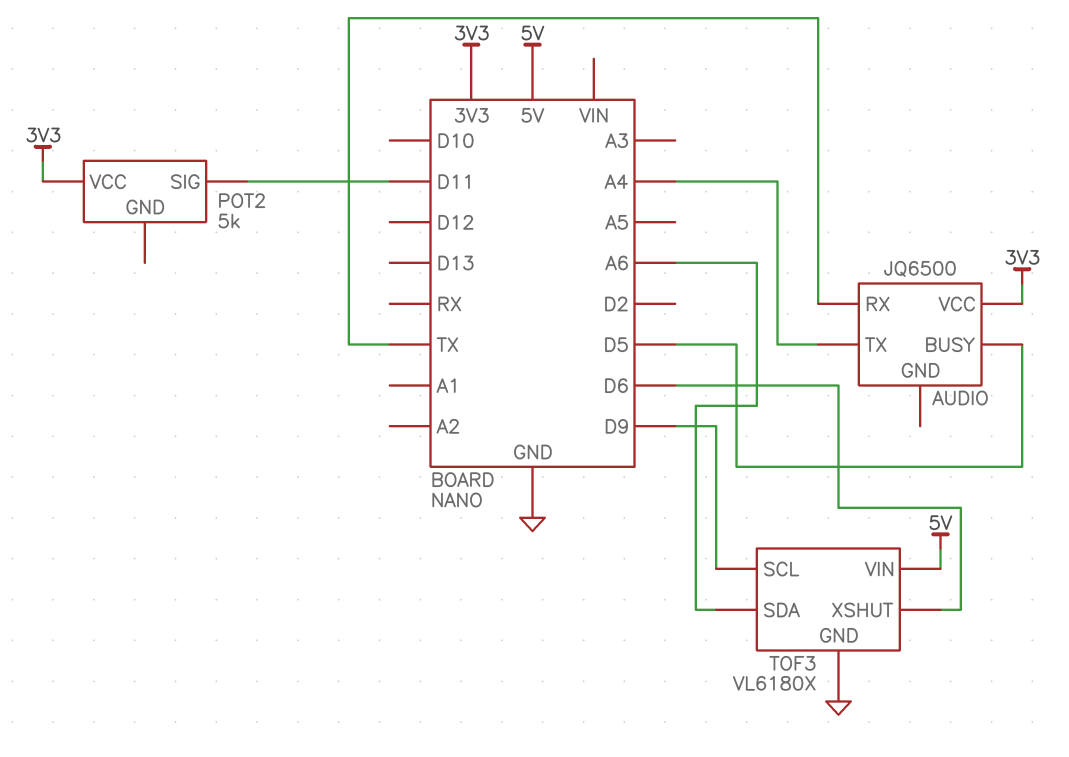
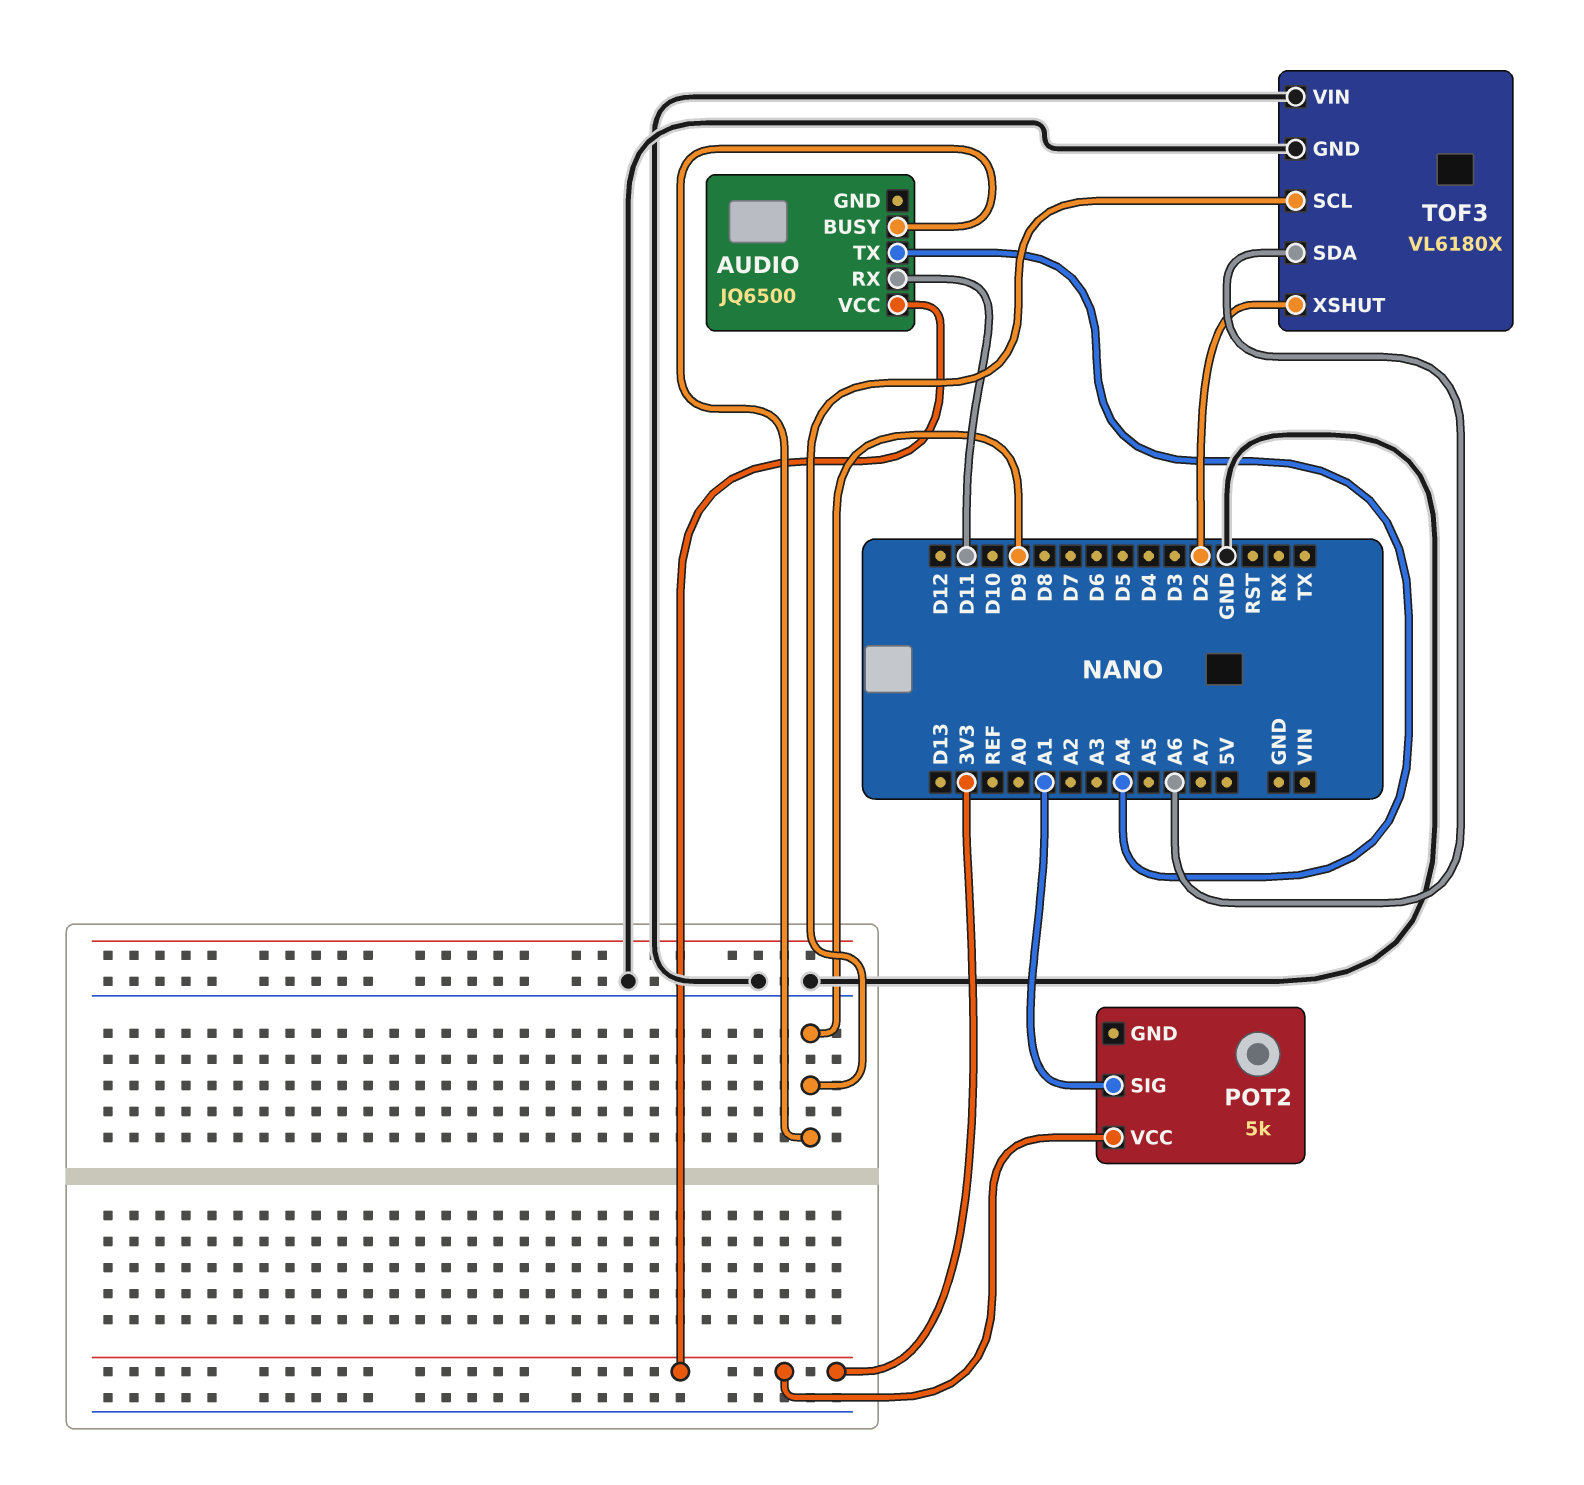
AUDIO pin BUSY: D5 -> D9
AUDIO pin RX: TX -> D11
POT2 pin SIG: D11 -> A1
TOF3 pin VIN: 5V -> GND
TOF3 pin XSHUT: D6 -> D2

